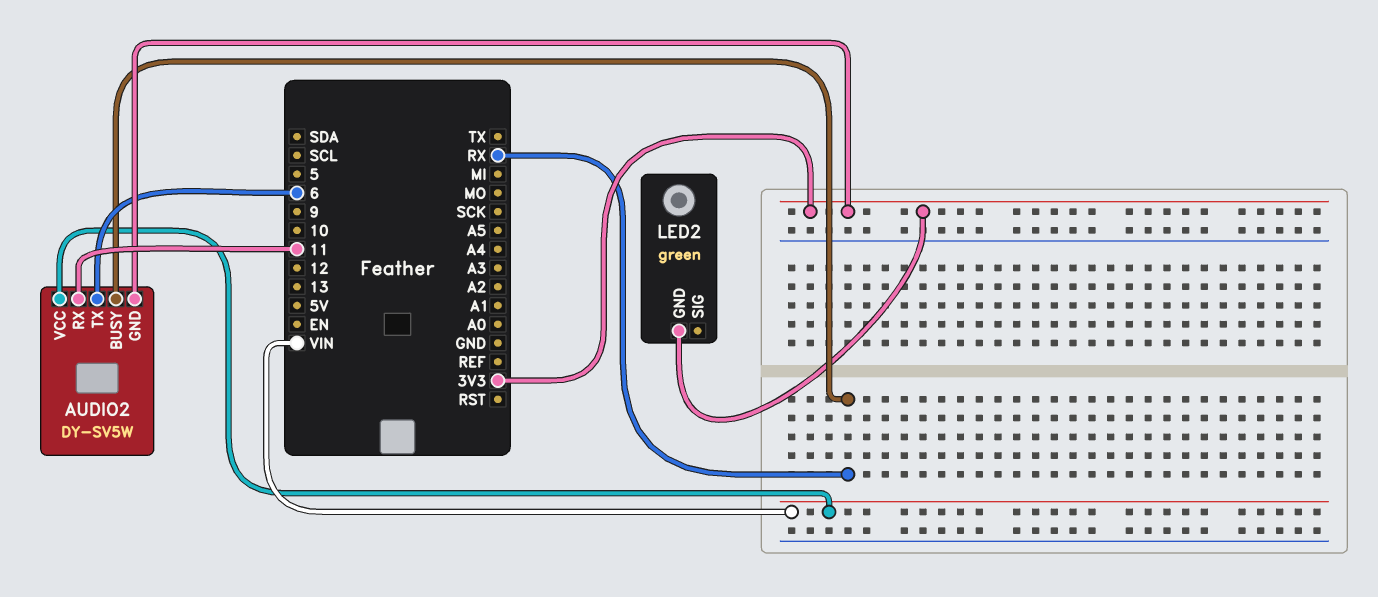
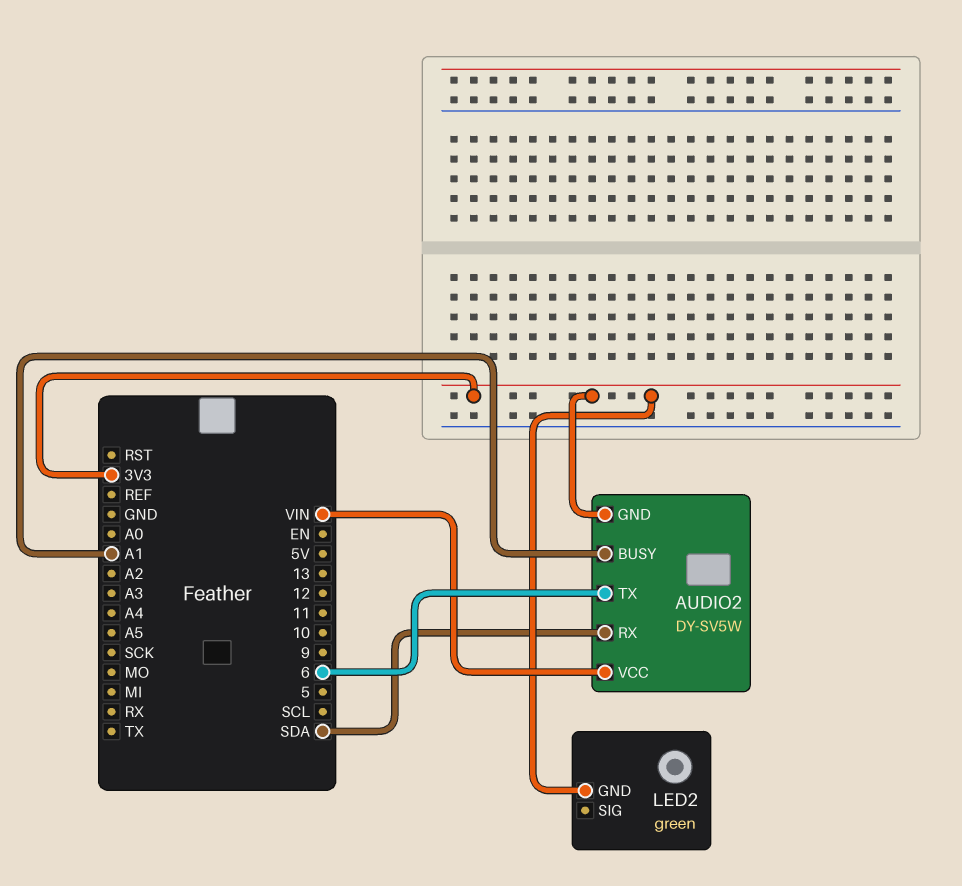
AUDIO2 pin BUSY: RX -> A1
AUDIO2 pin RX: 11 -> SDA

